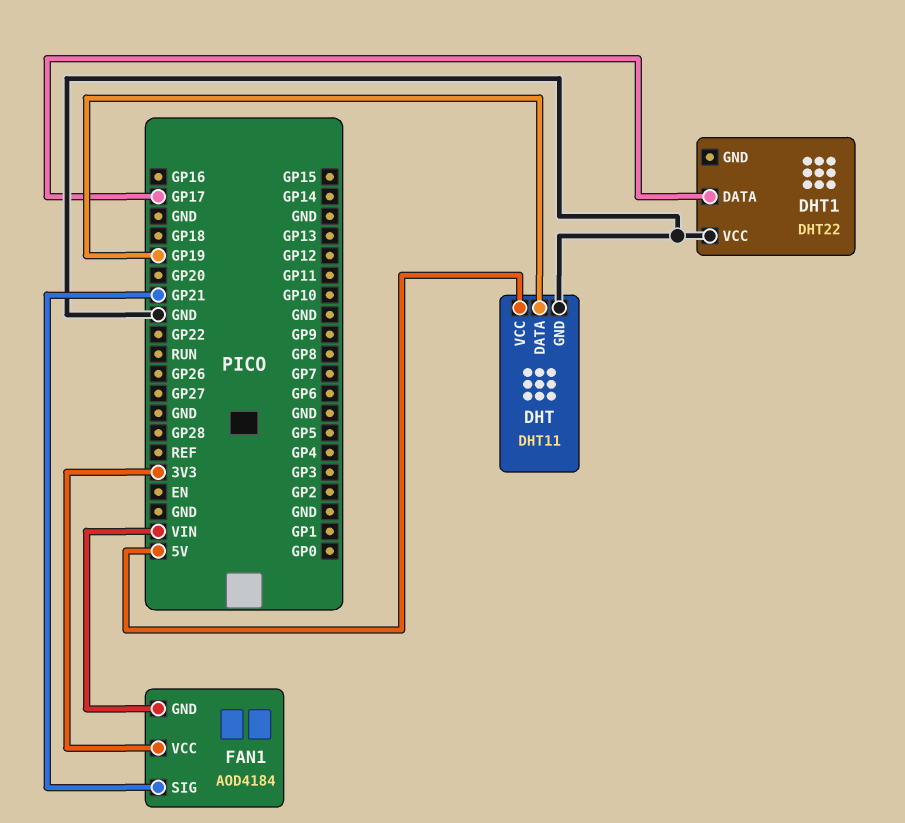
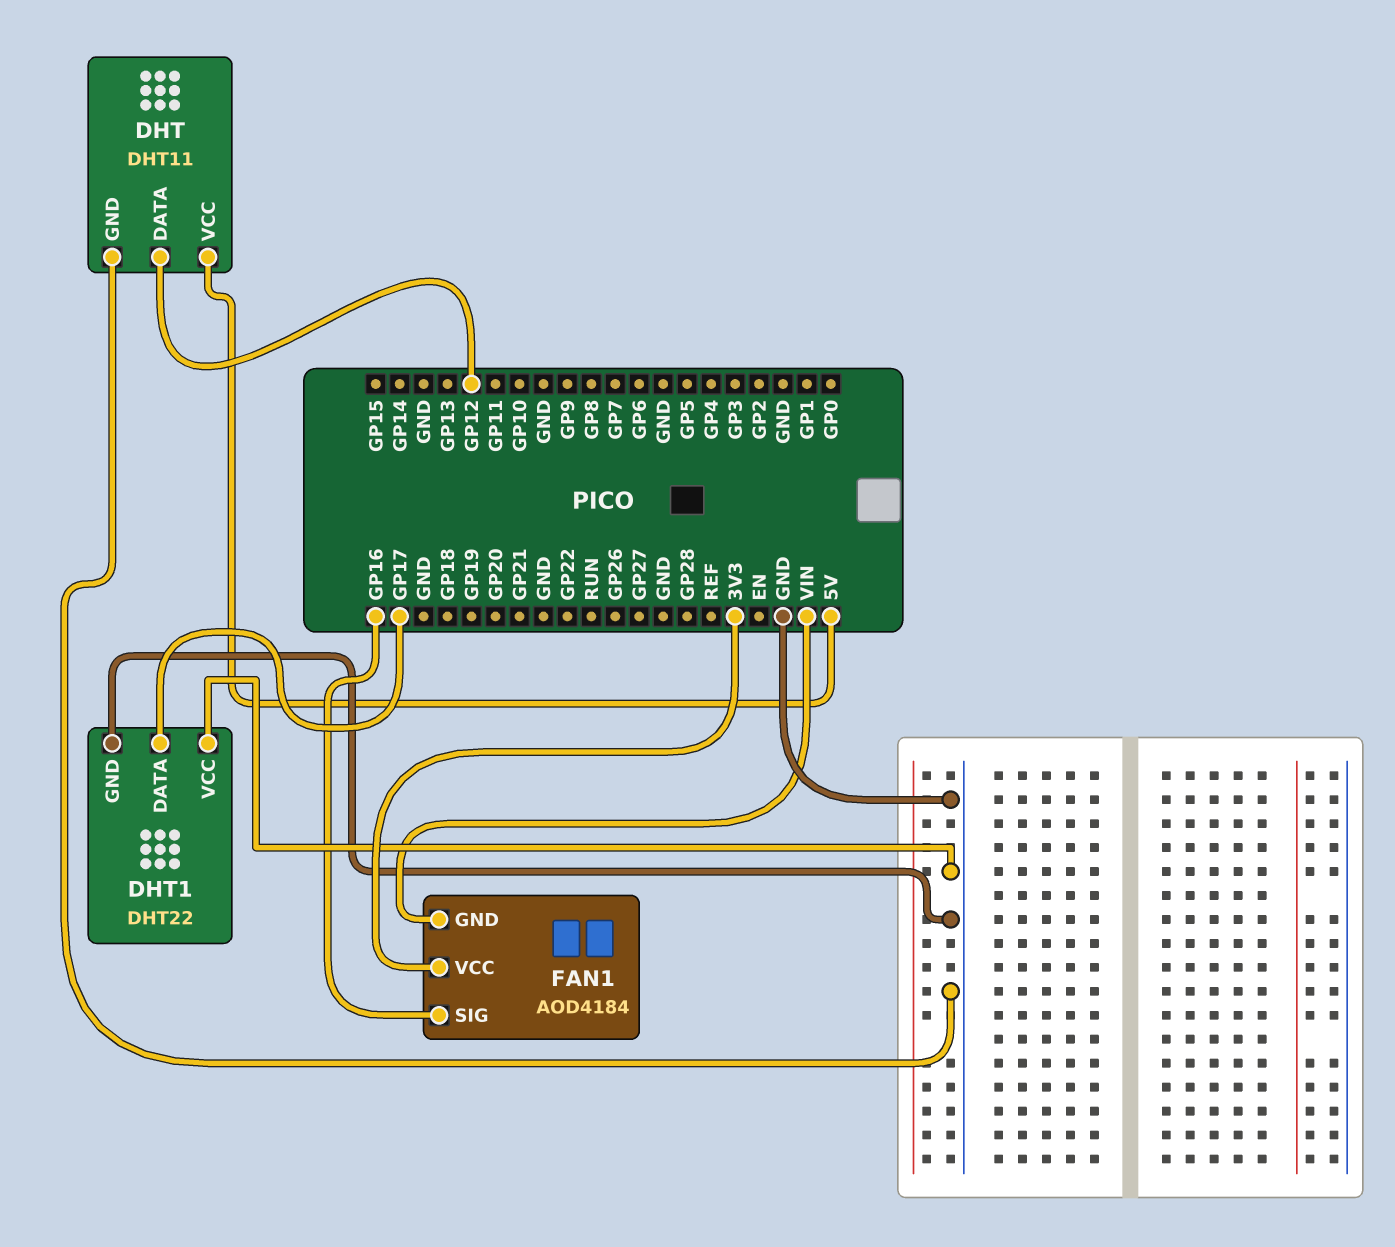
DHT pin DATA: GP19 -> GP12
DHT1 pin GND: none -> GND
FAN1 pin SIG: GP21 -> GP16

